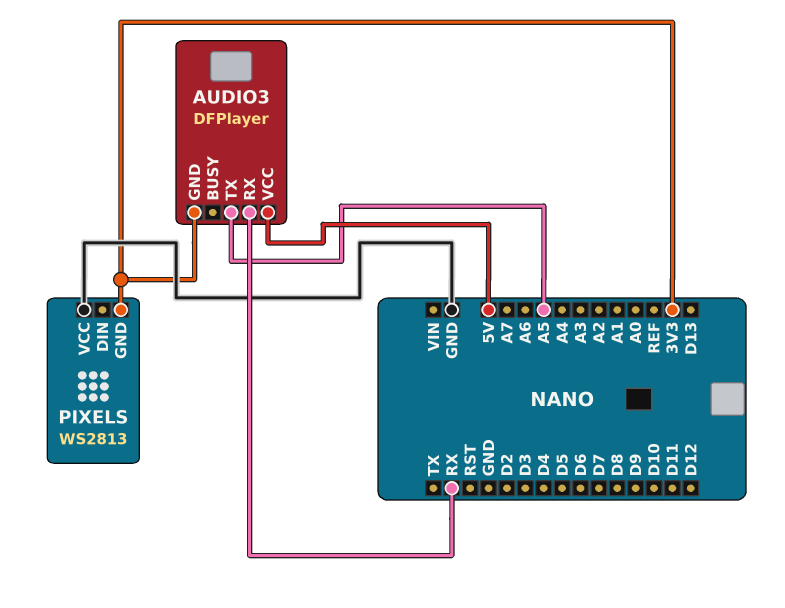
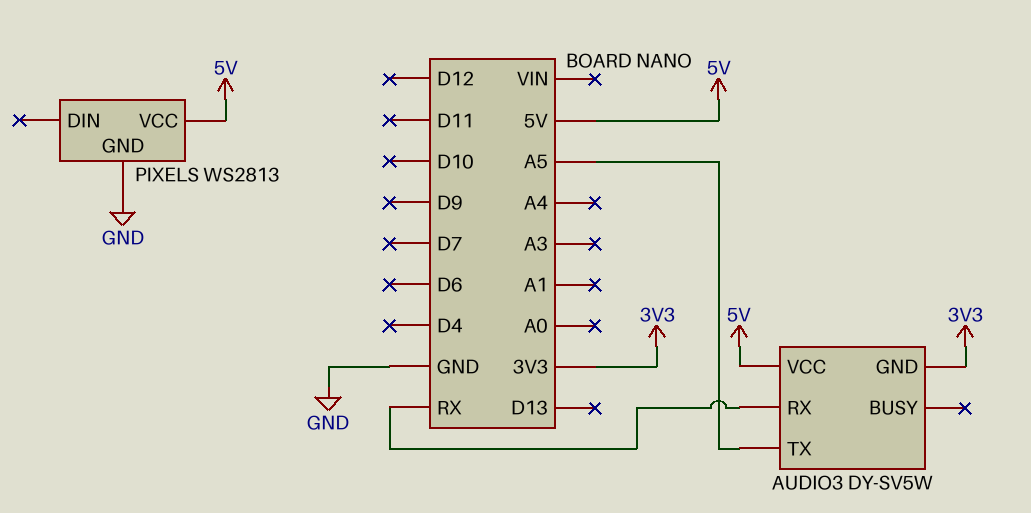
AUDIO3: DFPlayer -> DY-SV5W
PIXELS pin GND: 3V3 -> GND
PIXELS pin VCC: GND -> 5V

